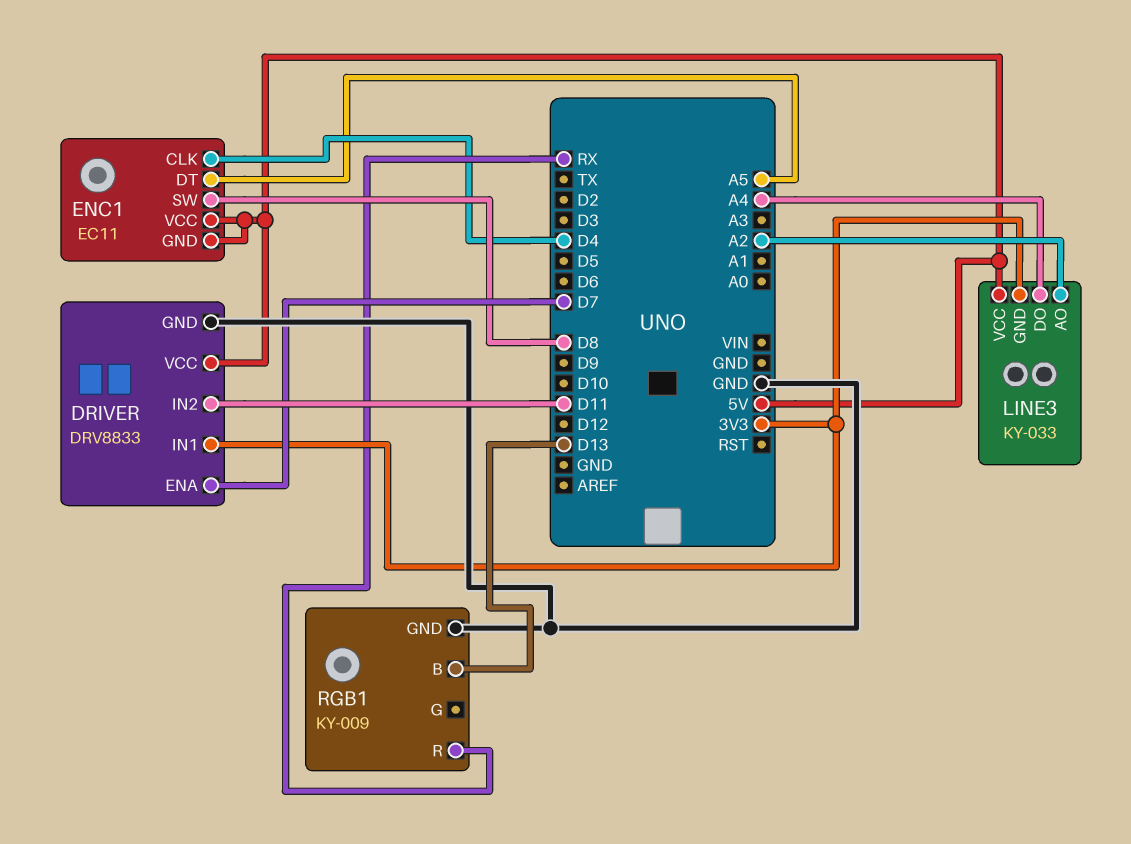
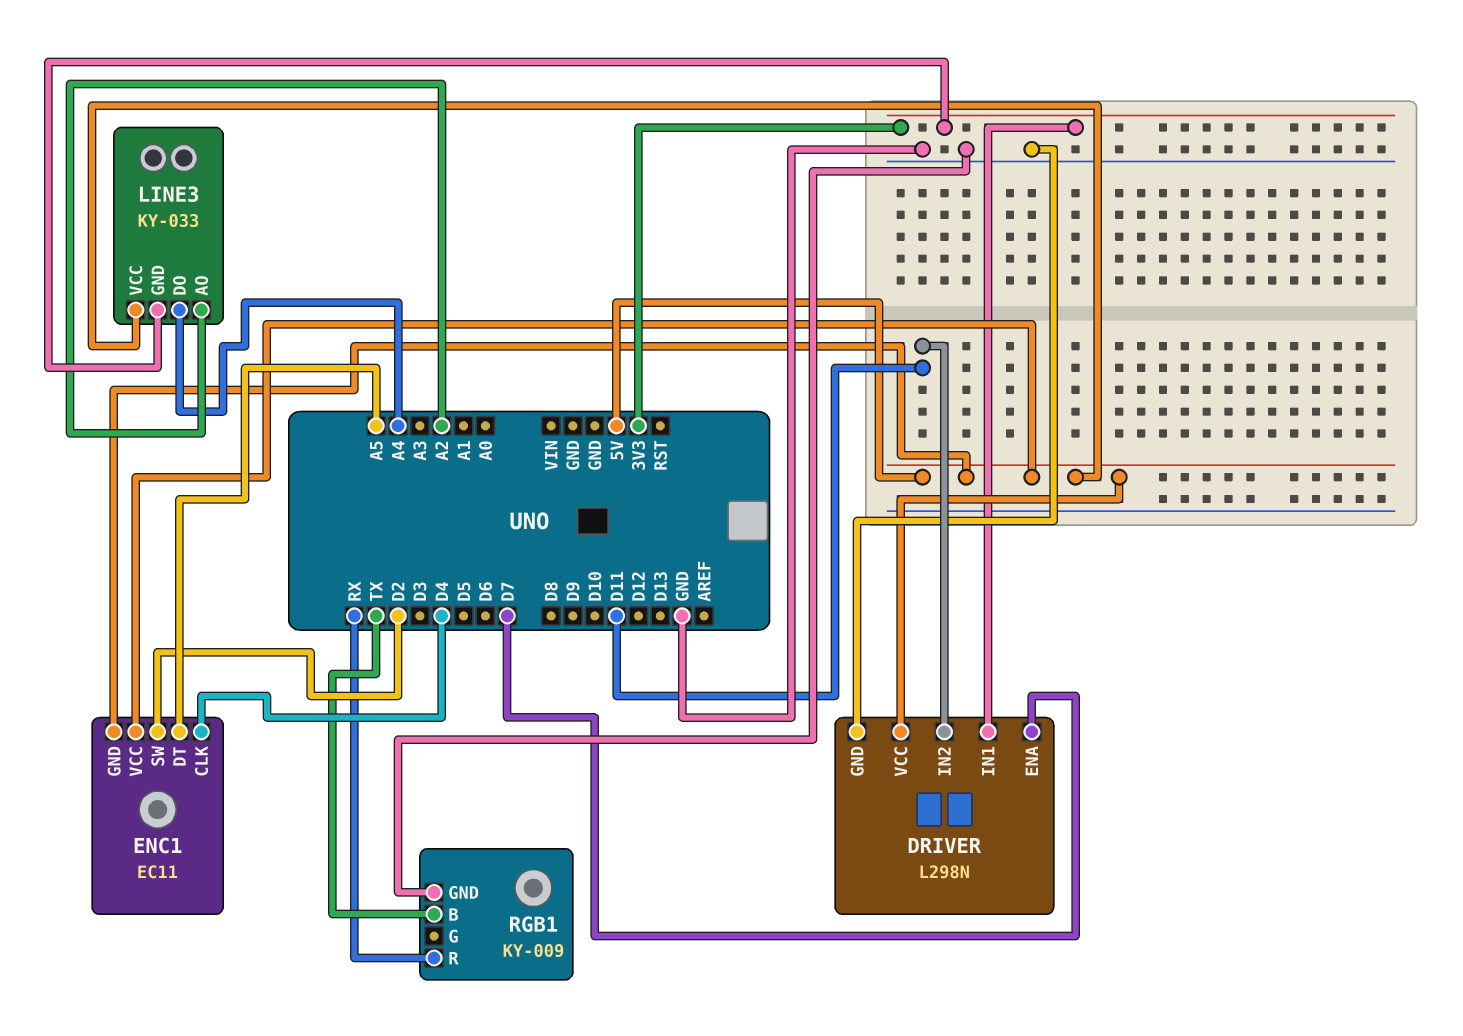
DRIVER: DRV8833 -> L298N
ENC1 pin SW: D8 -> D2
RGB1 pin B: D13 -> TX

